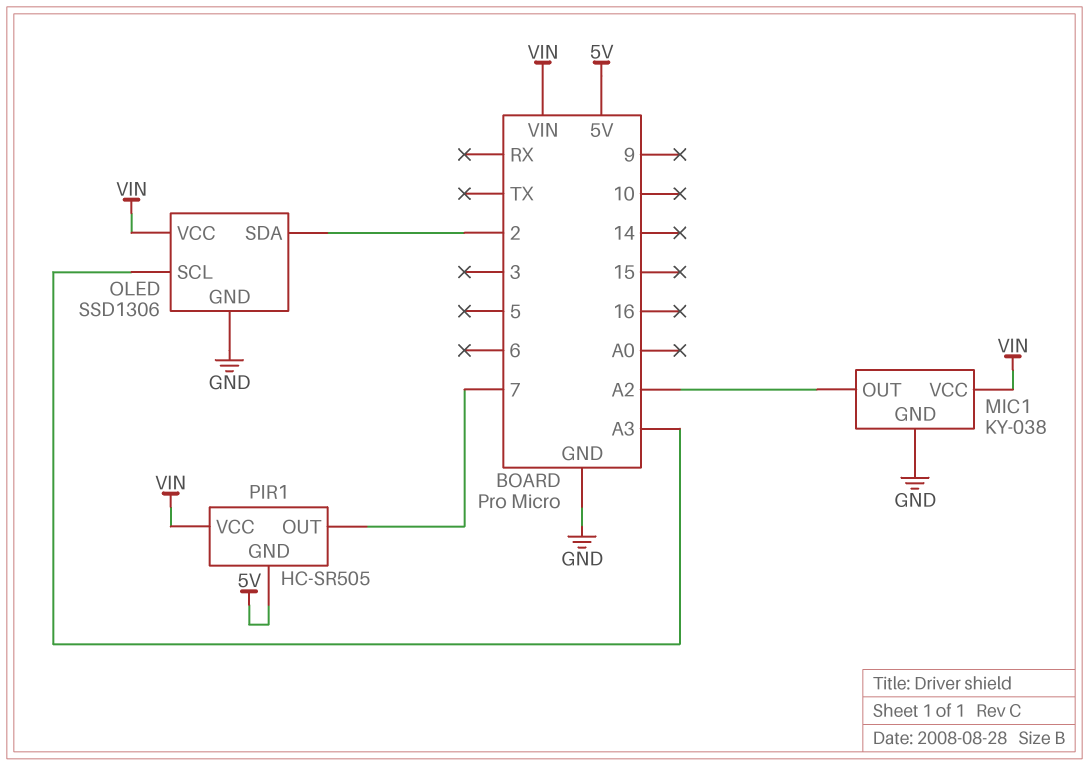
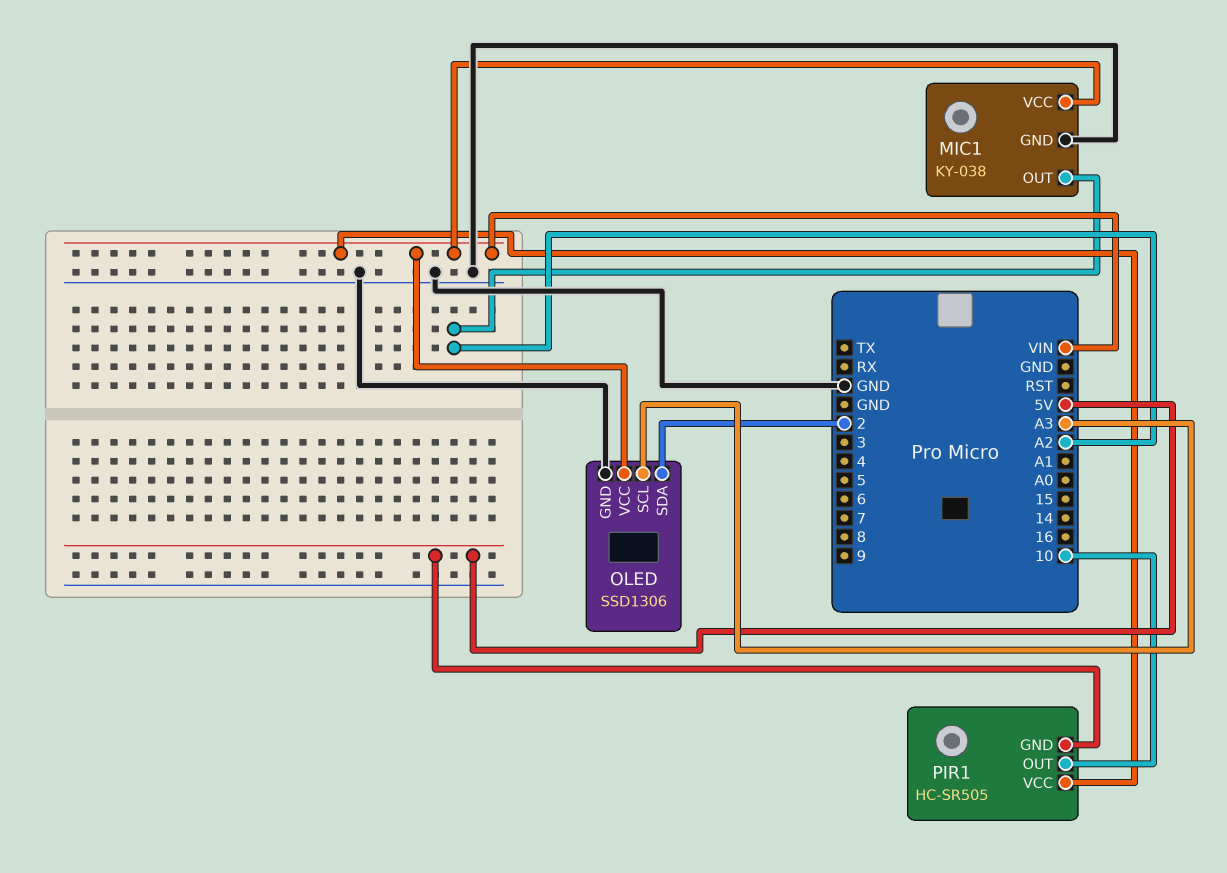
PIR1 pin OUT: 7 -> 10

